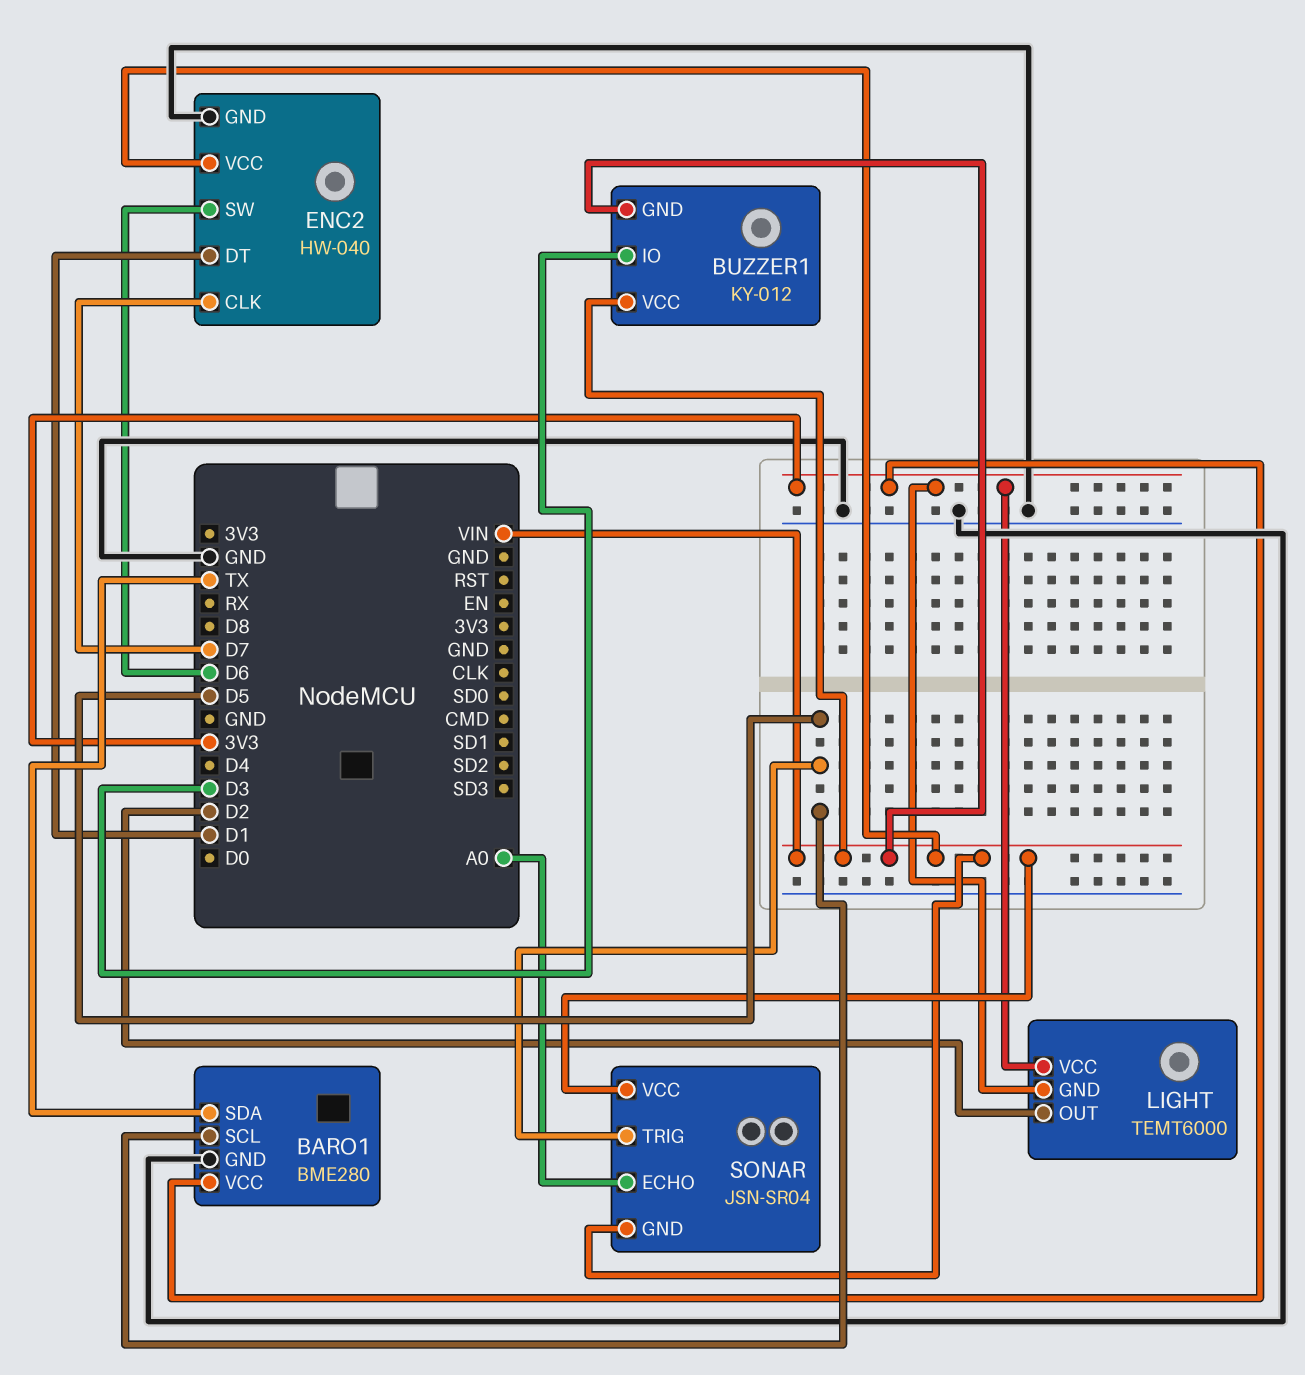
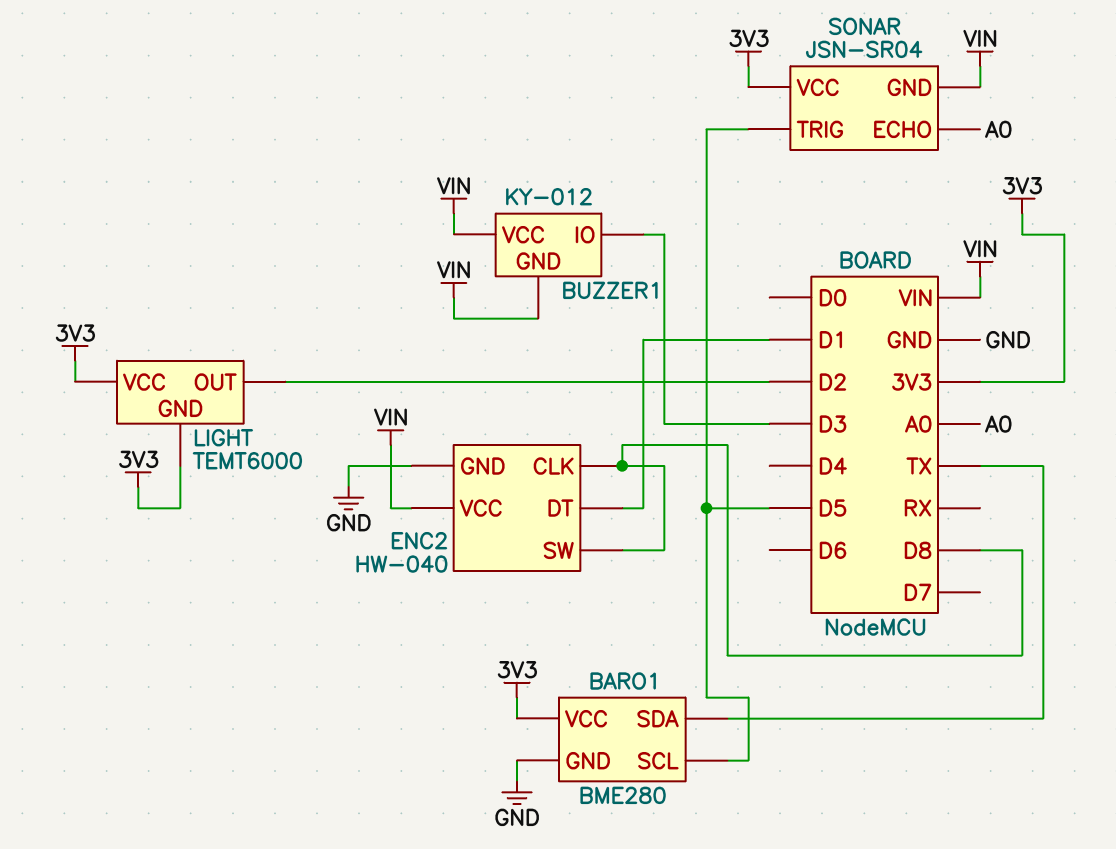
ENC2 pin CLK: D7 -> D8
ENC2 pin SW: D6 -> D8
SONAR pin VCC: VIN -> 3V3

